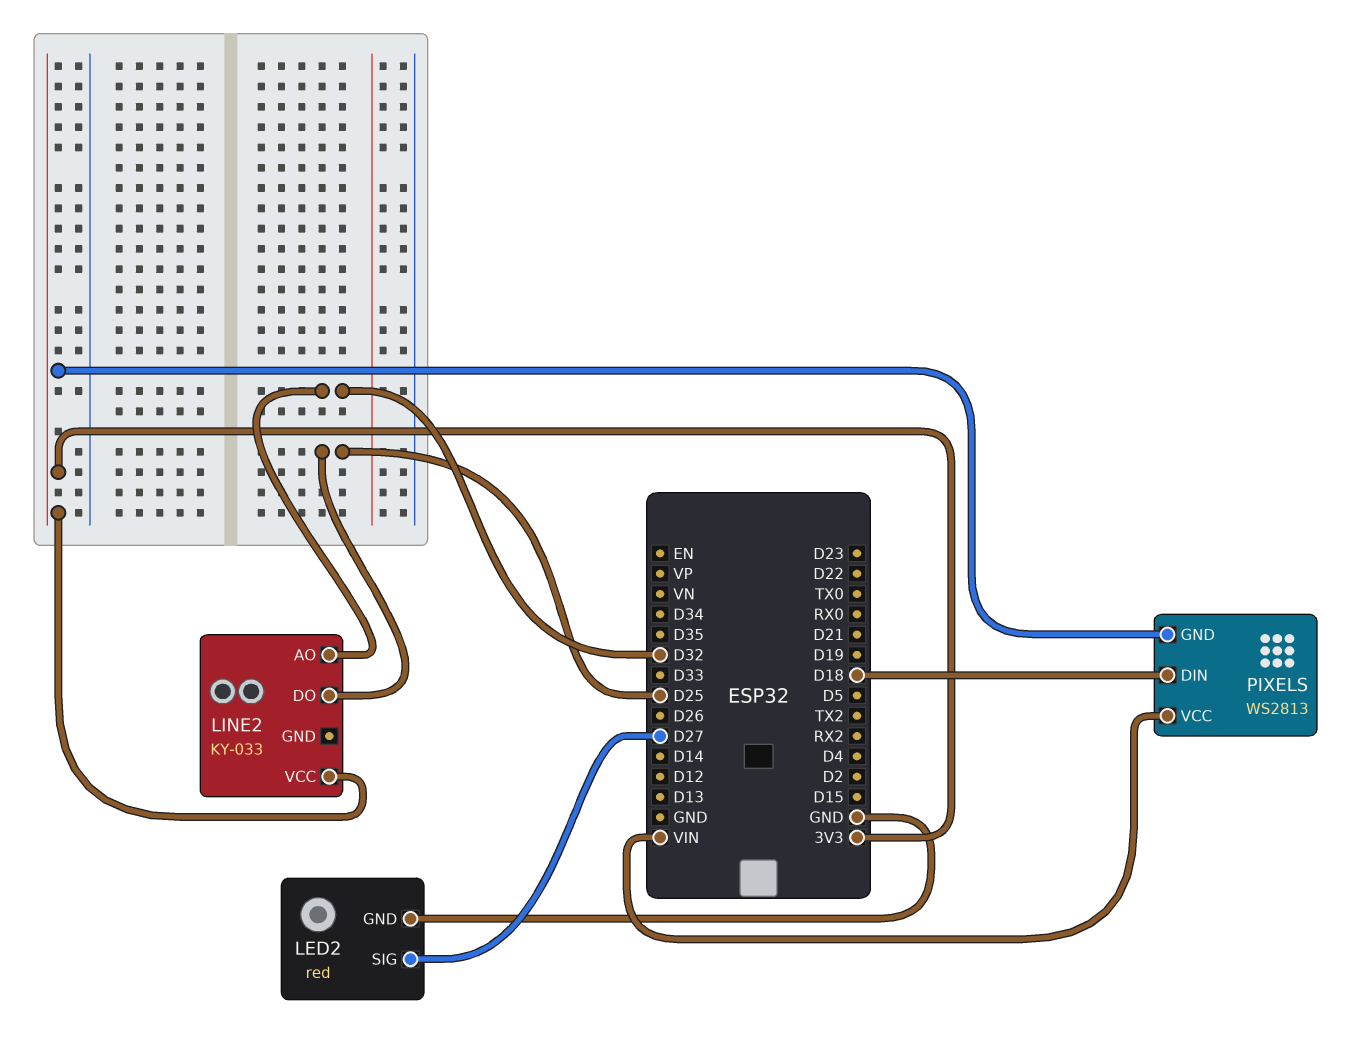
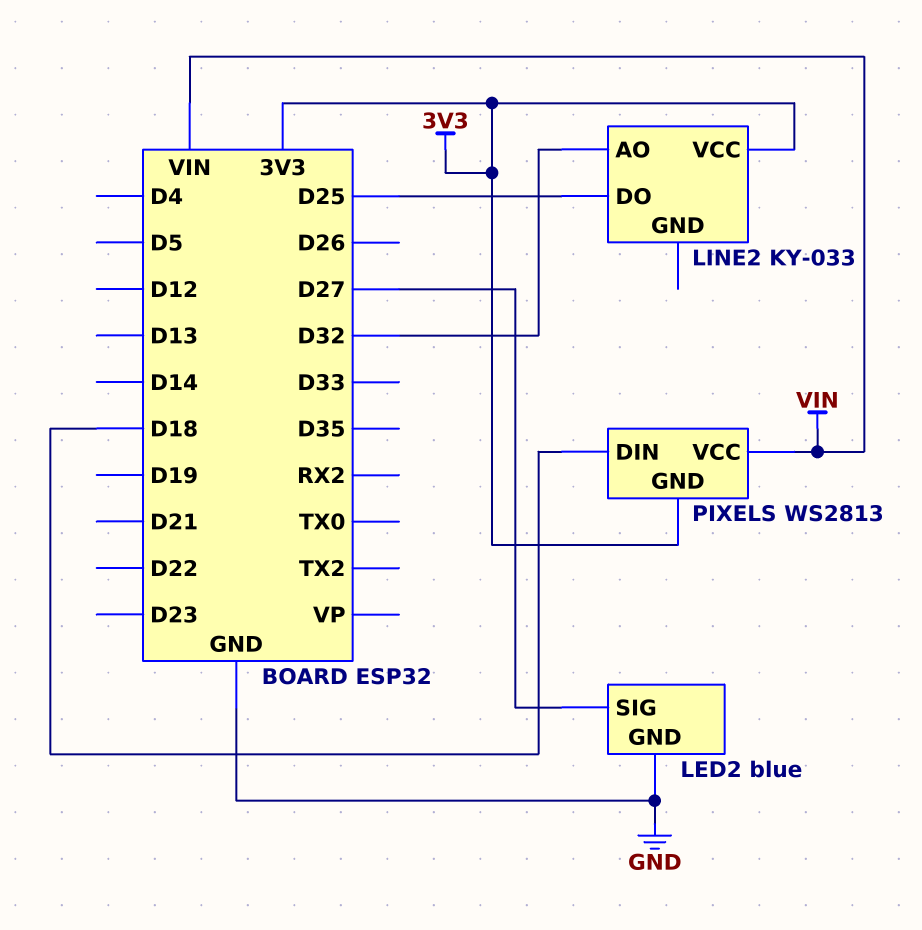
LED2: red -> blue

